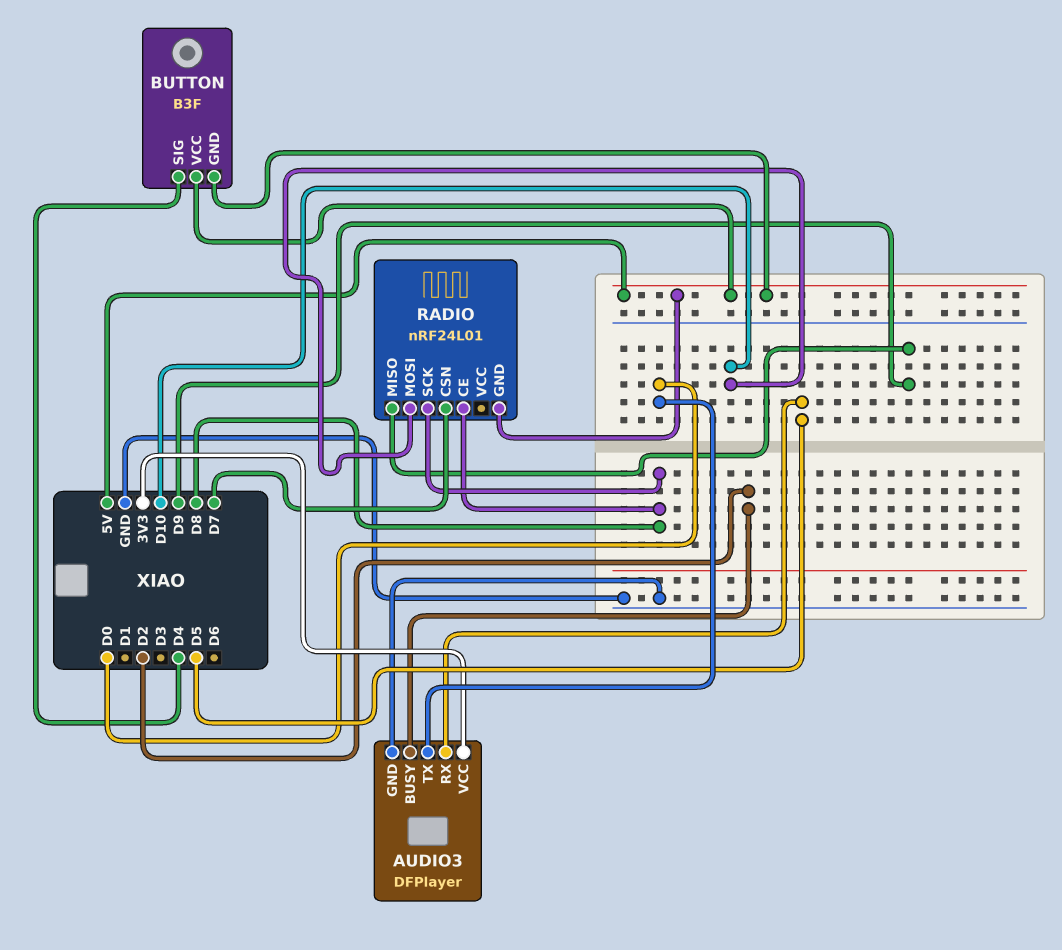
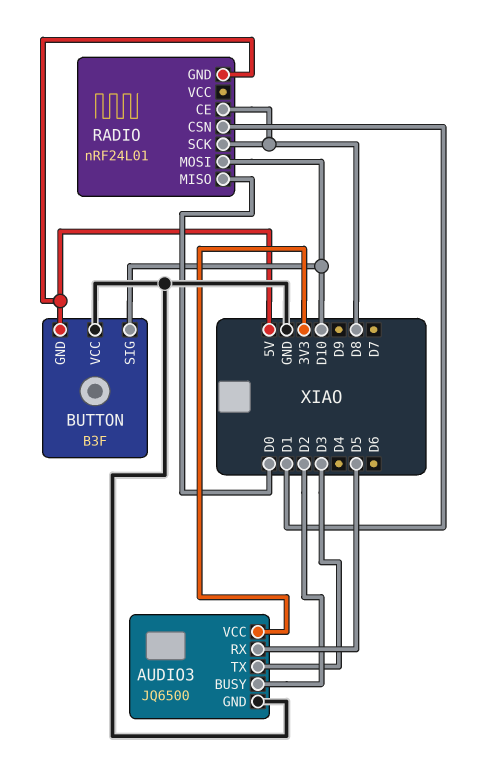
AUDIO3: DFPlayer -> JQ6500
AUDIO3 pin TX: D0 -> D3
BUTTON pin SIG: D4 -> D10
BUTTON pin VCC: 5V -> GND
RADIO pin CSN: D7 -> D1
RADIO pin MISO: D9 -> D0

